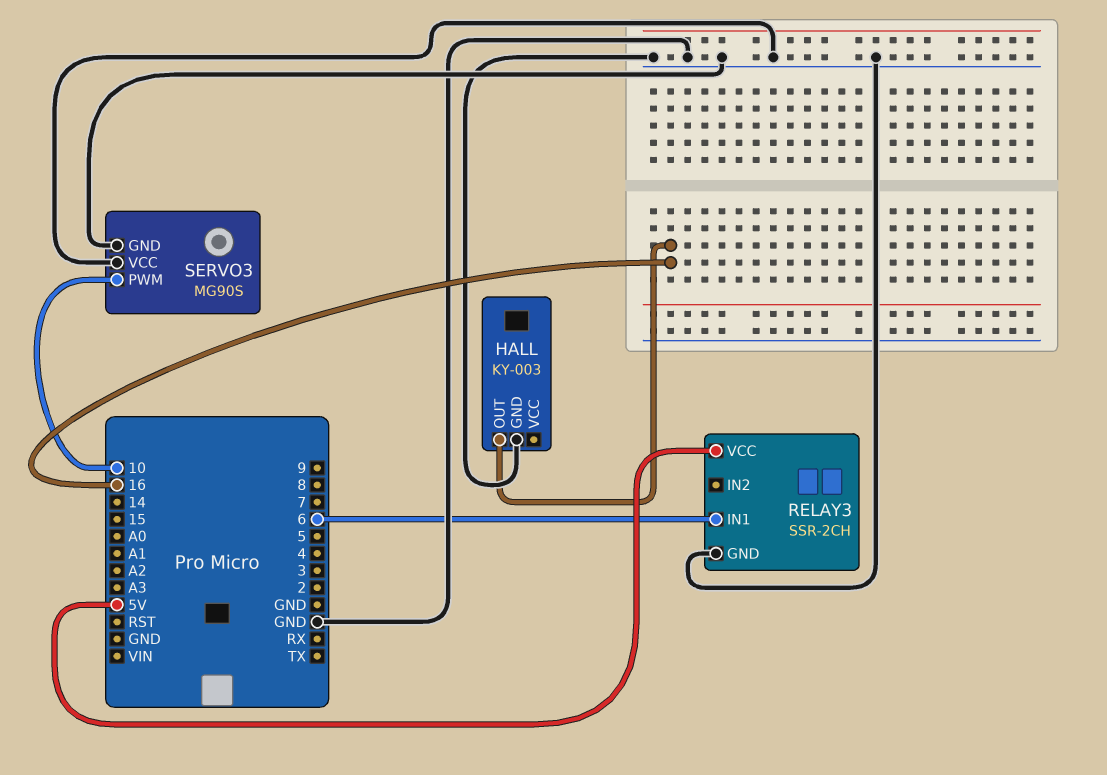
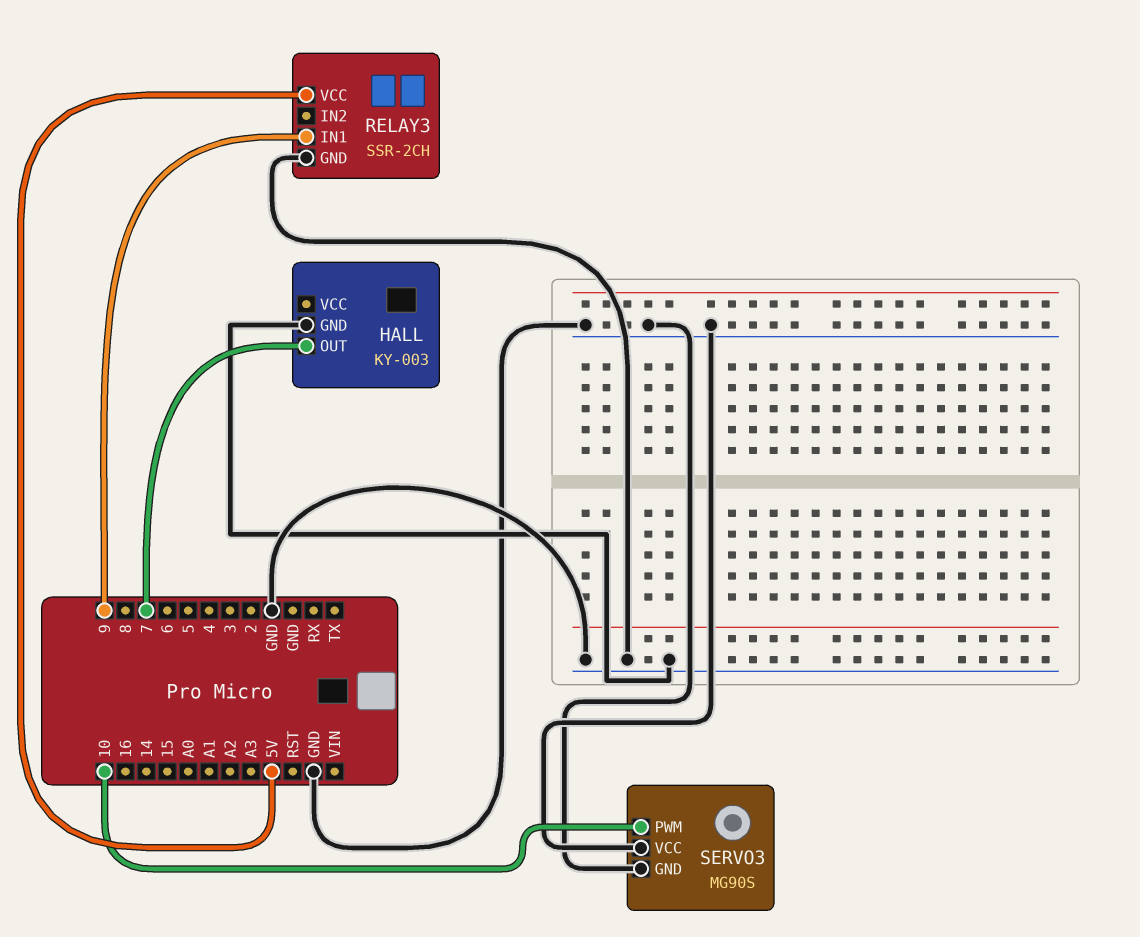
HALL pin OUT: 16 -> 7
RELAY3 pin IN1: 6 -> 9

